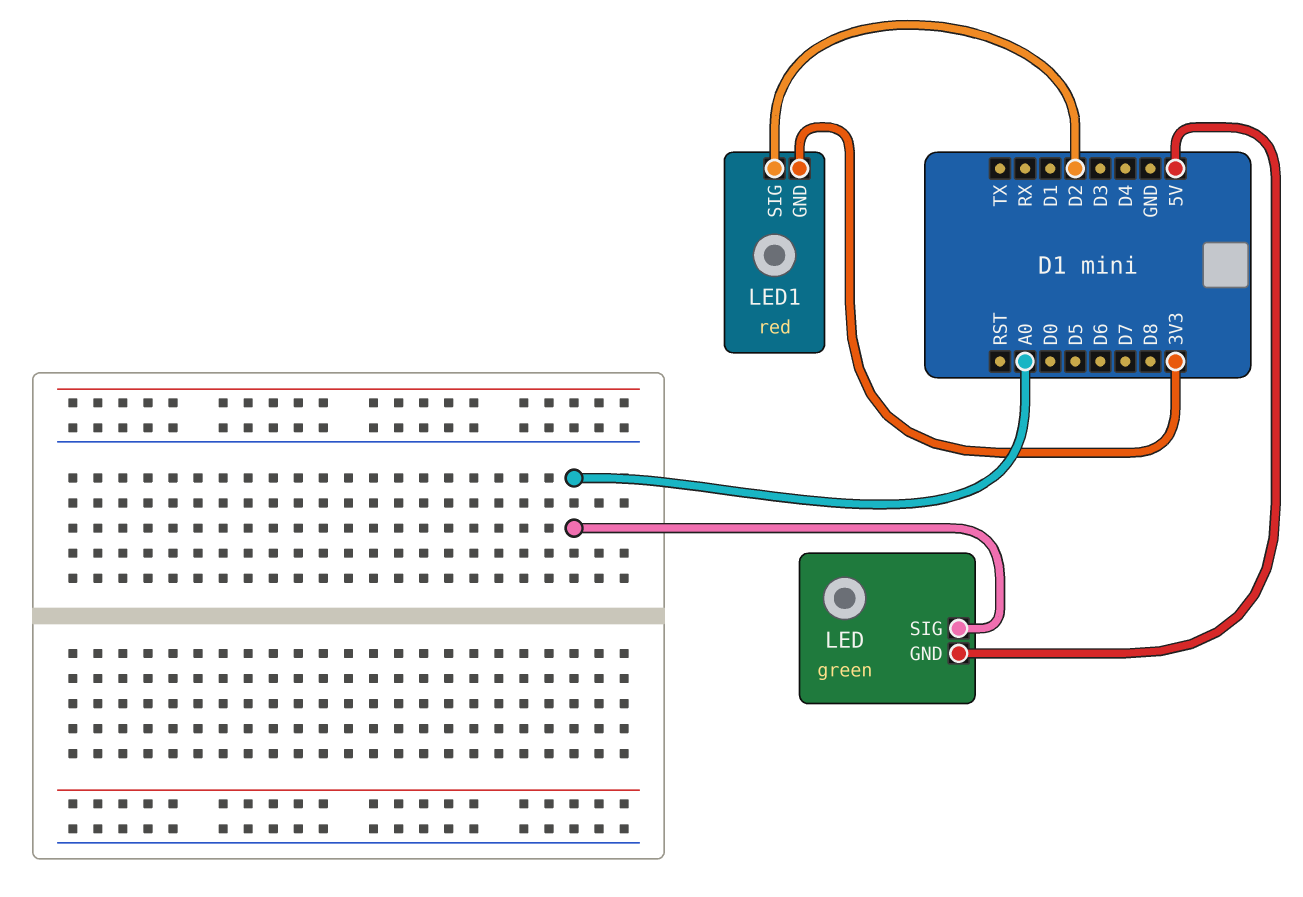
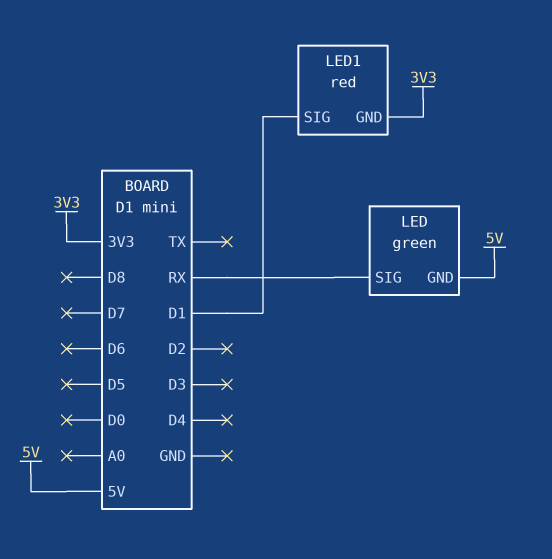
LED pin SIG: A0 -> RX
LED1 pin SIG: D2 -> D1

